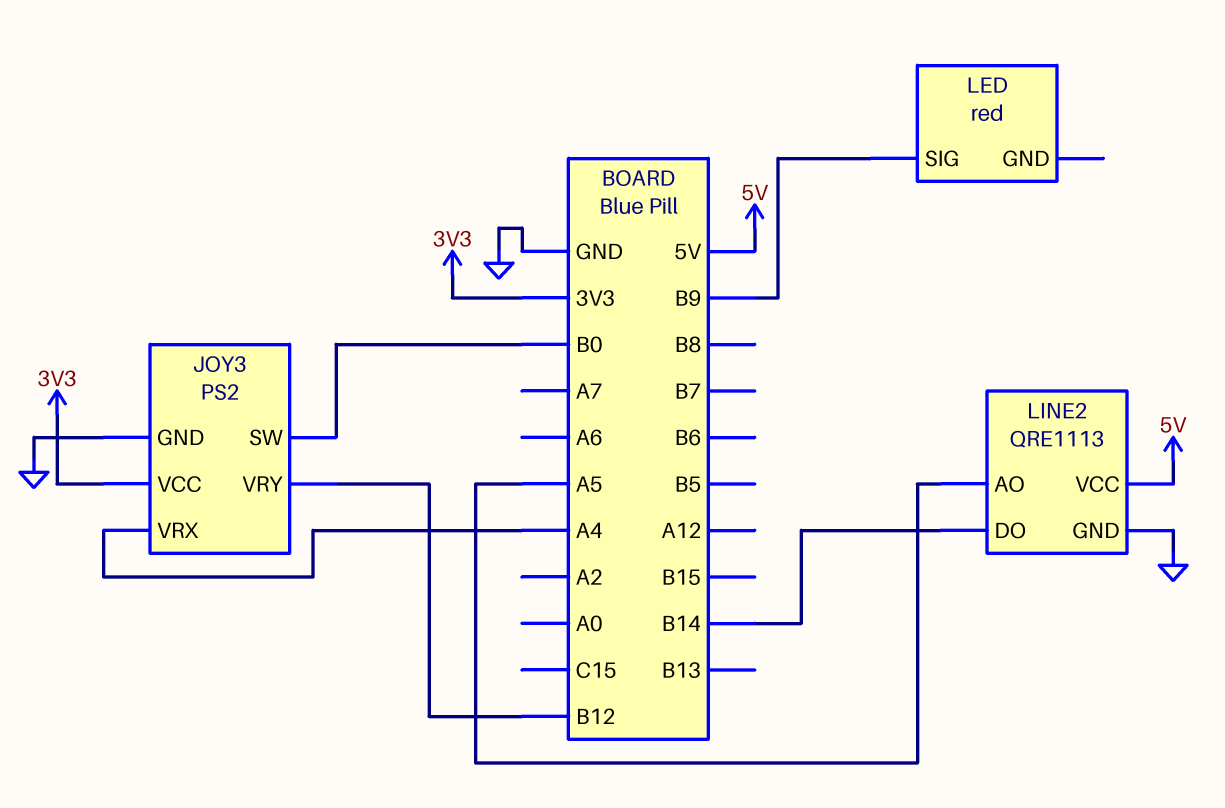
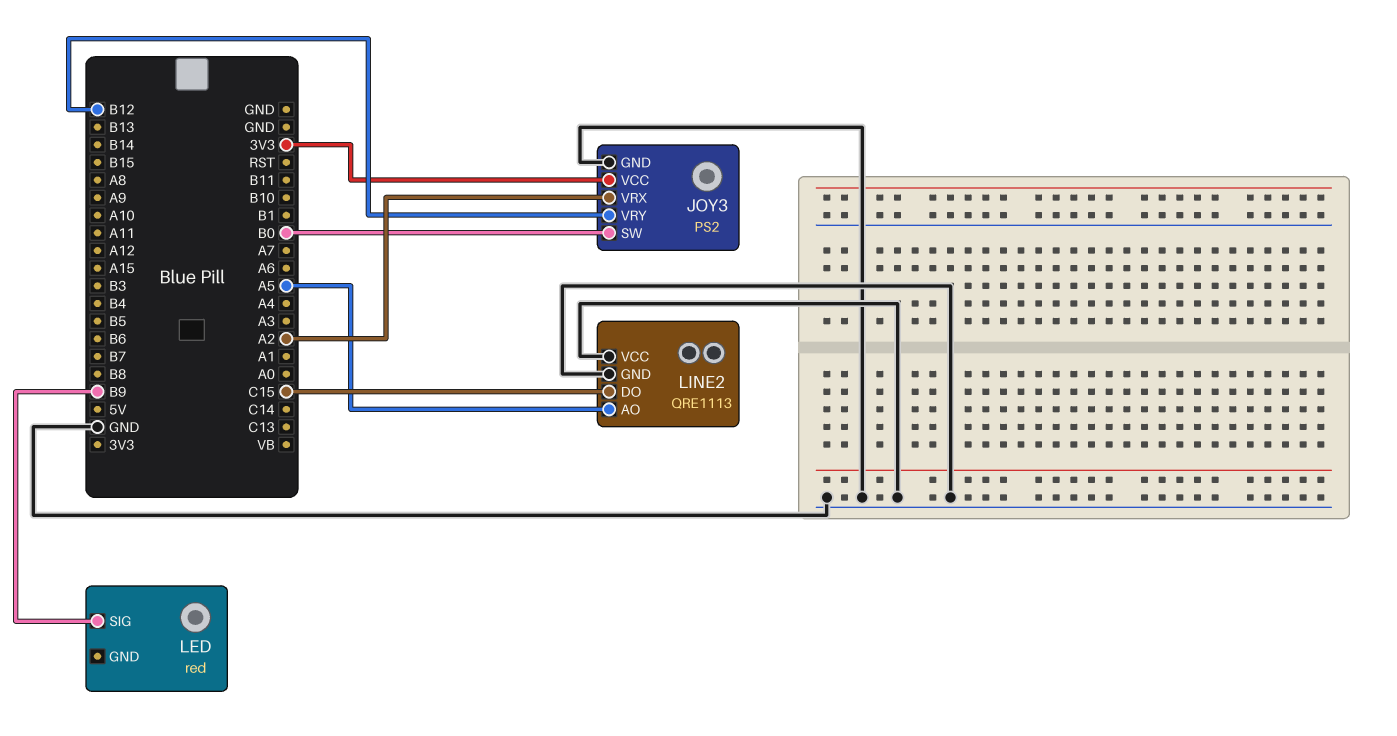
JOY3 pin VRX: A4 -> A2
LINE2 pin DO: B14 -> C15
LINE2 pin VCC: 5V -> GND

